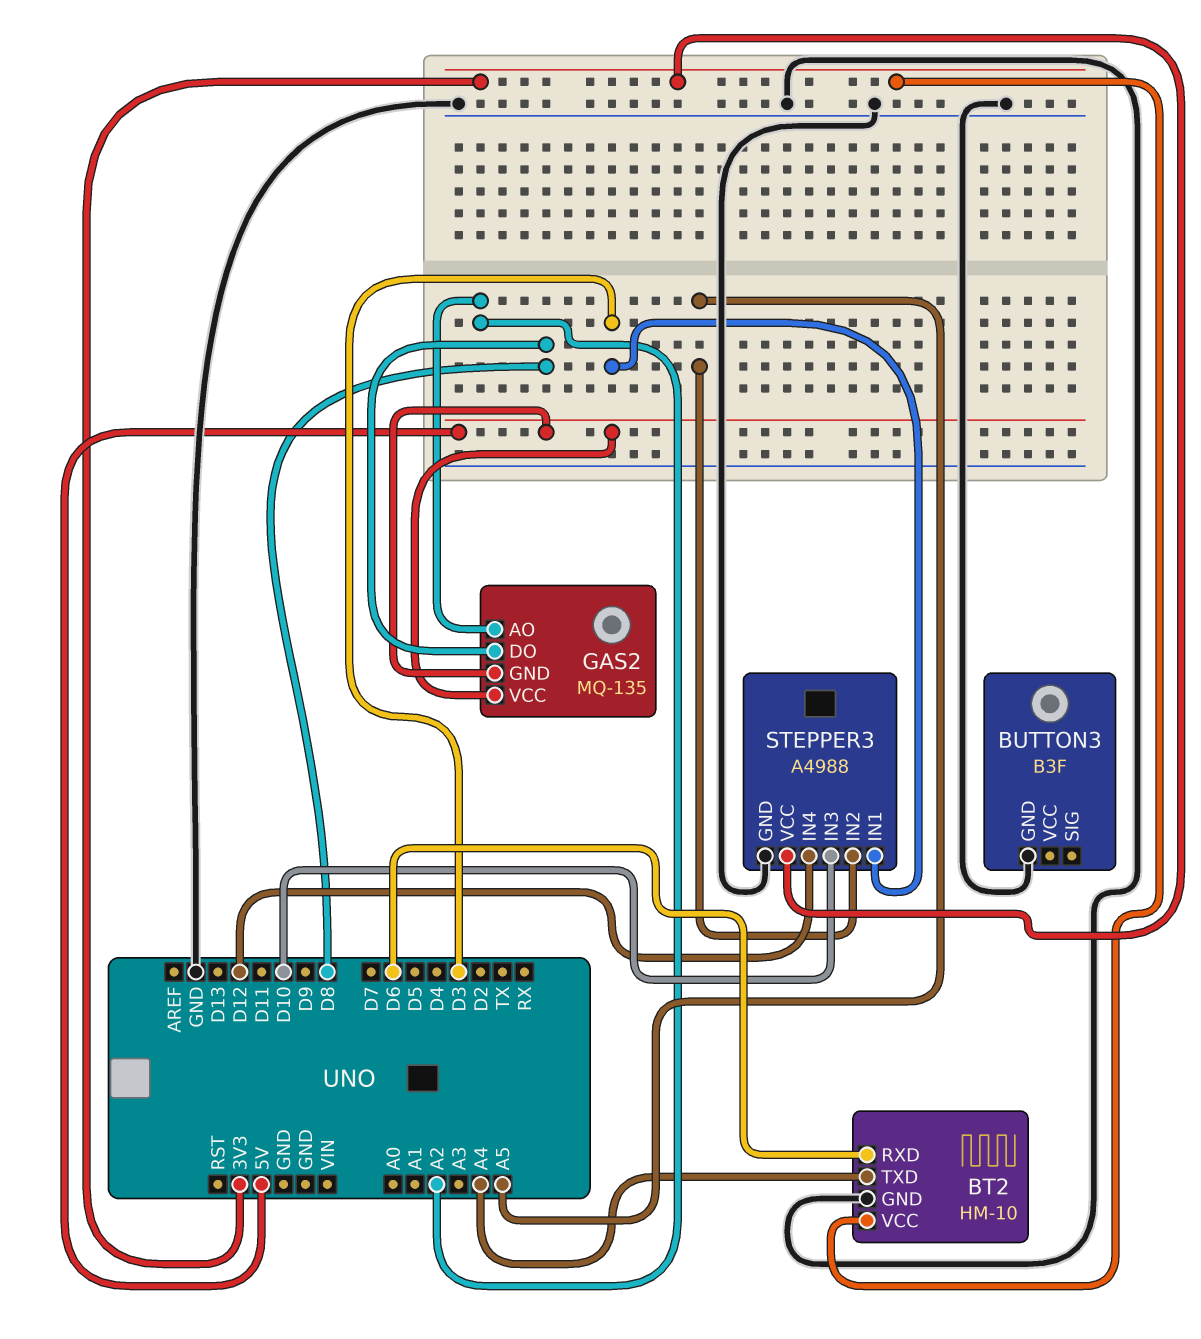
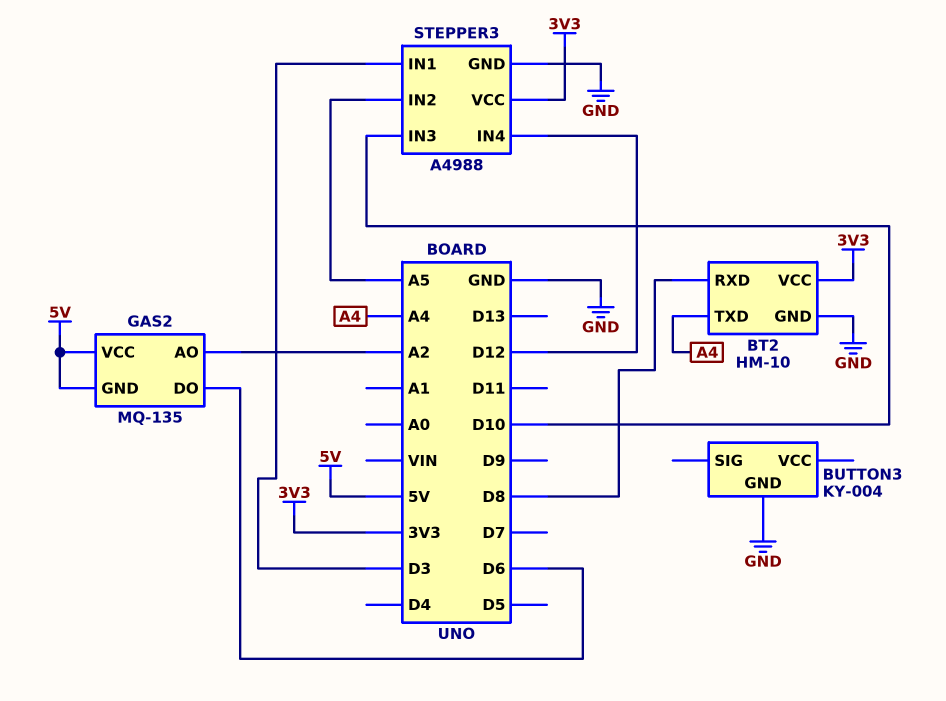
BT2 pin RXD: D6 -> D8
BUTTON3: B3F -> KY-004
GAS2 pin DO: D8 -> D6

